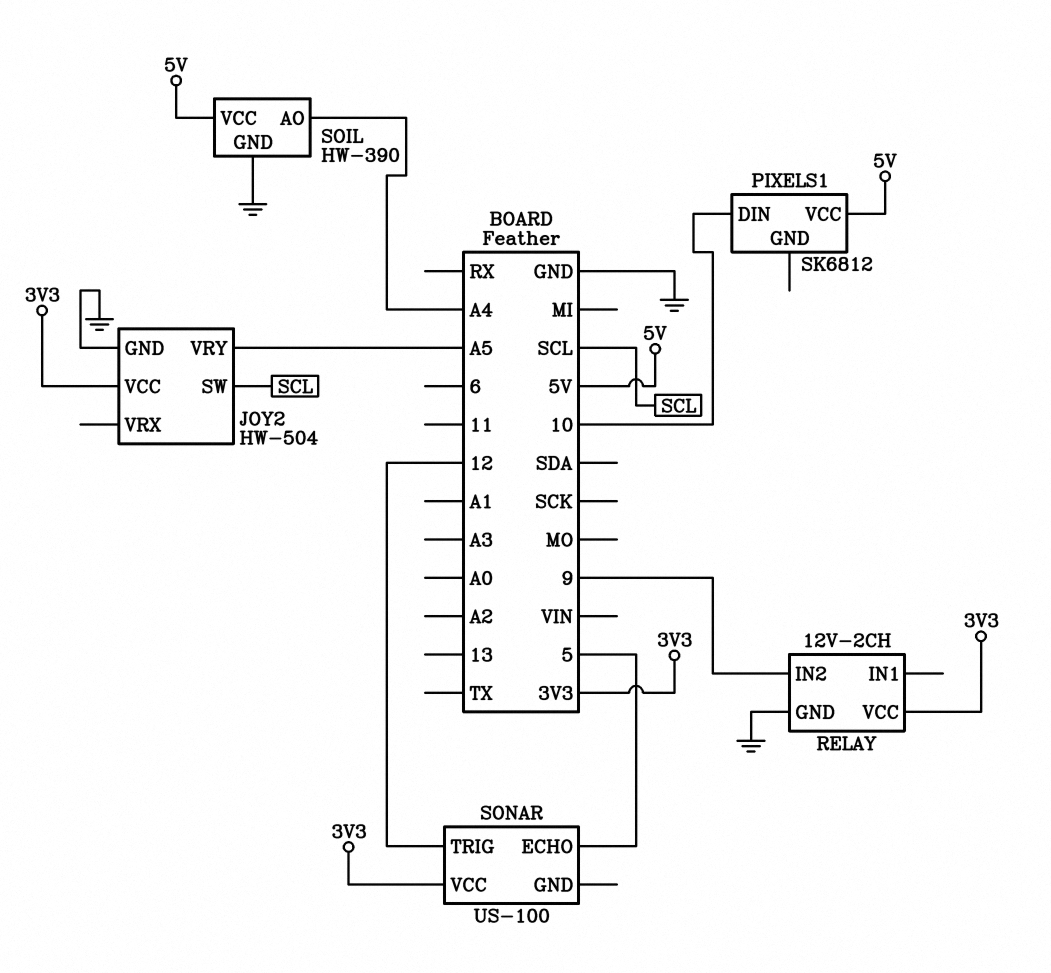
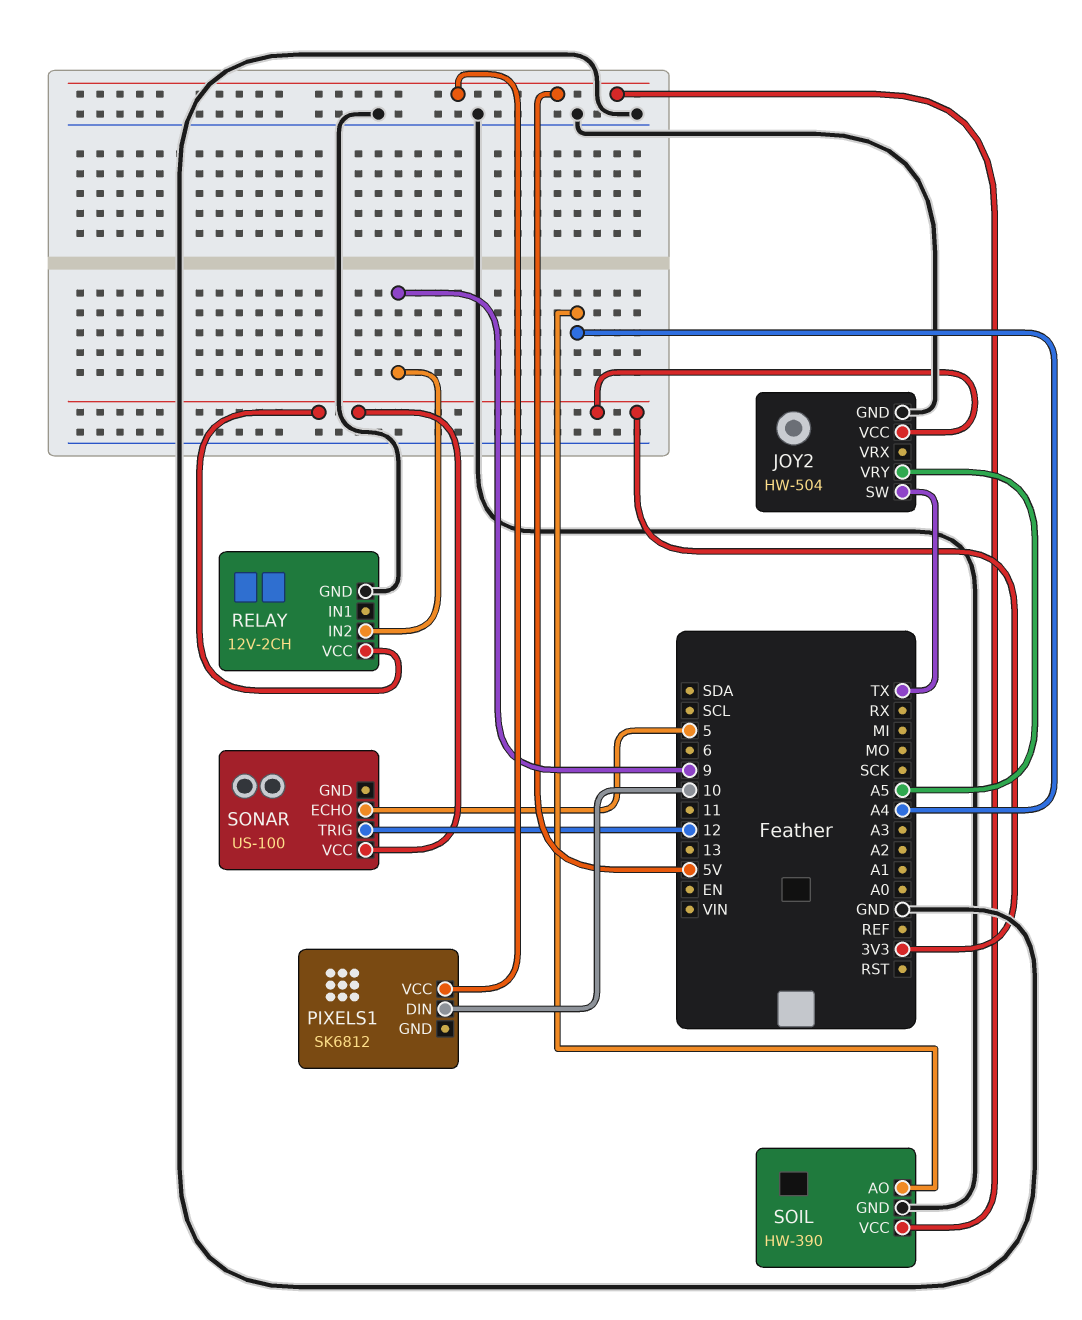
JOY2 pin SW: SCL -> TX

